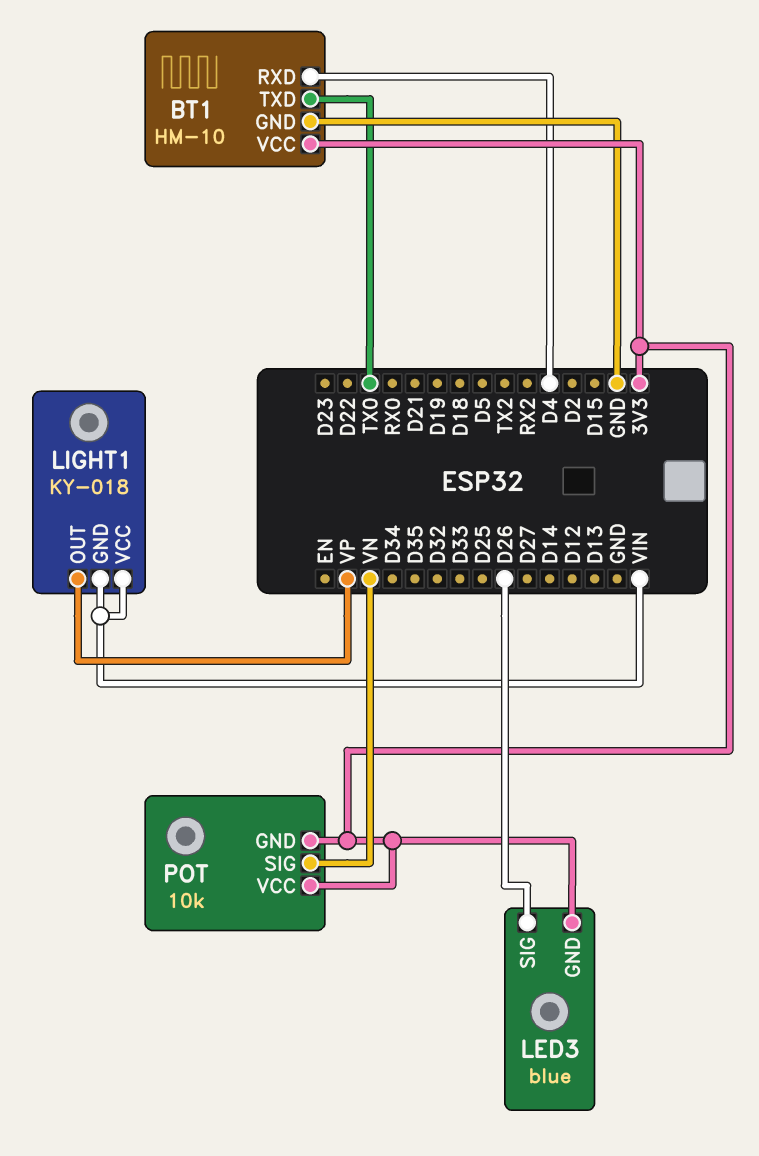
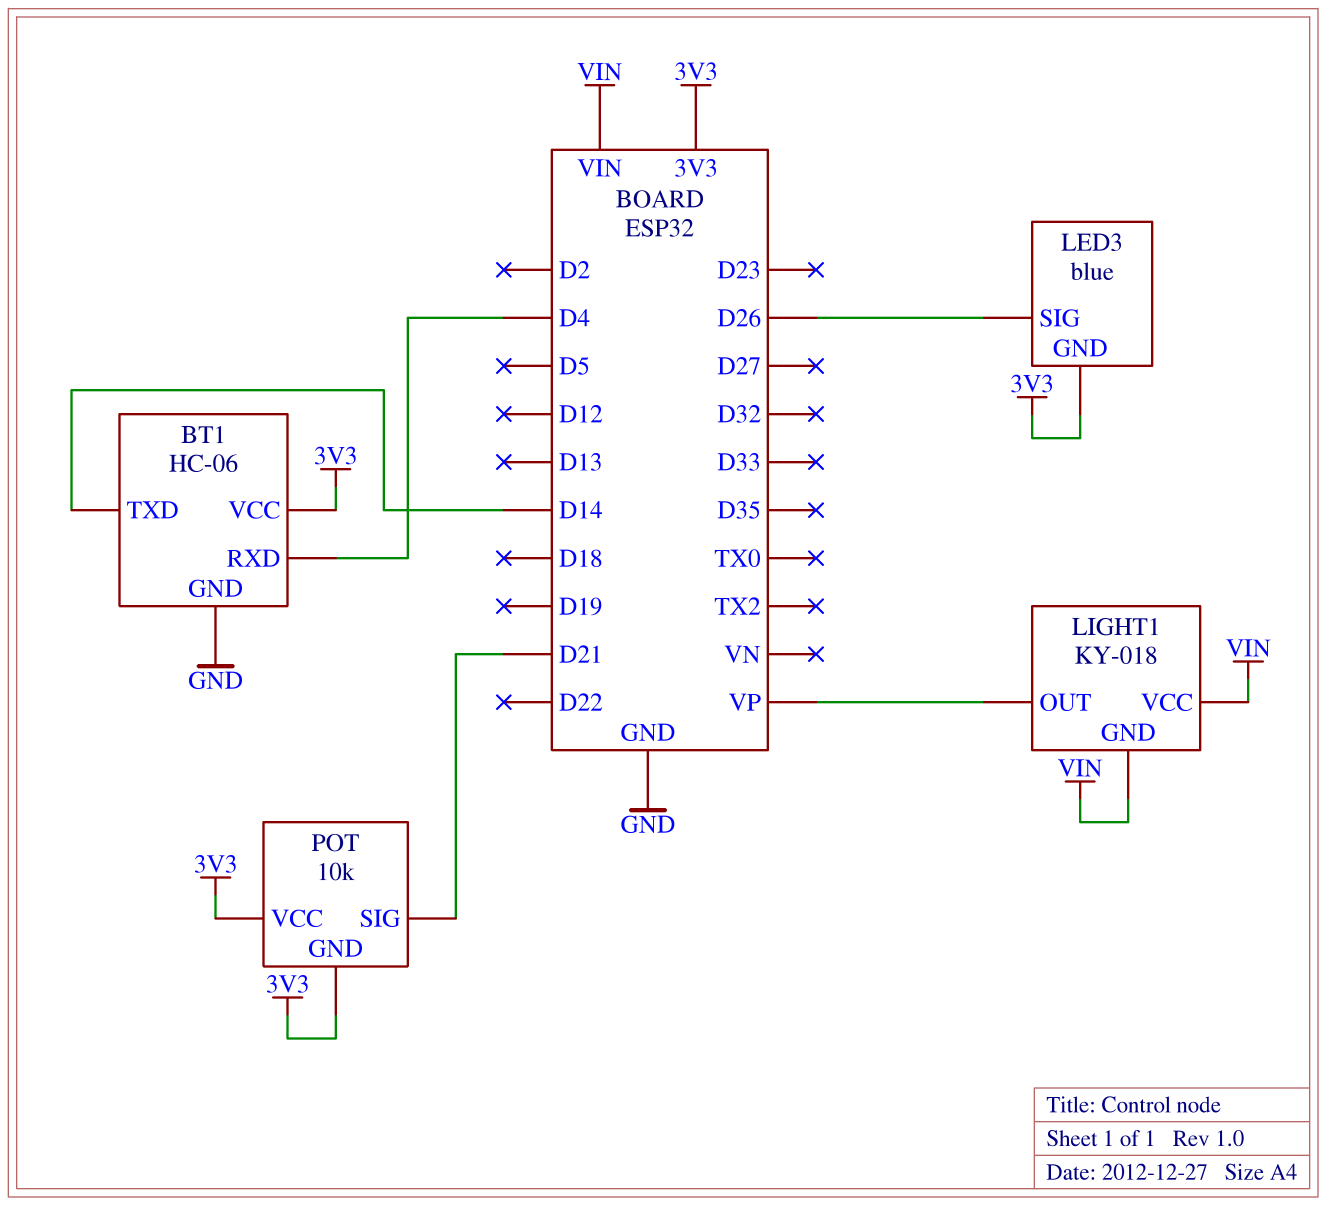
BT1: HM-10 -> HC-06
BT1 pin TXD: TX0 -> D14
POT pin SIG: VN -> D21

